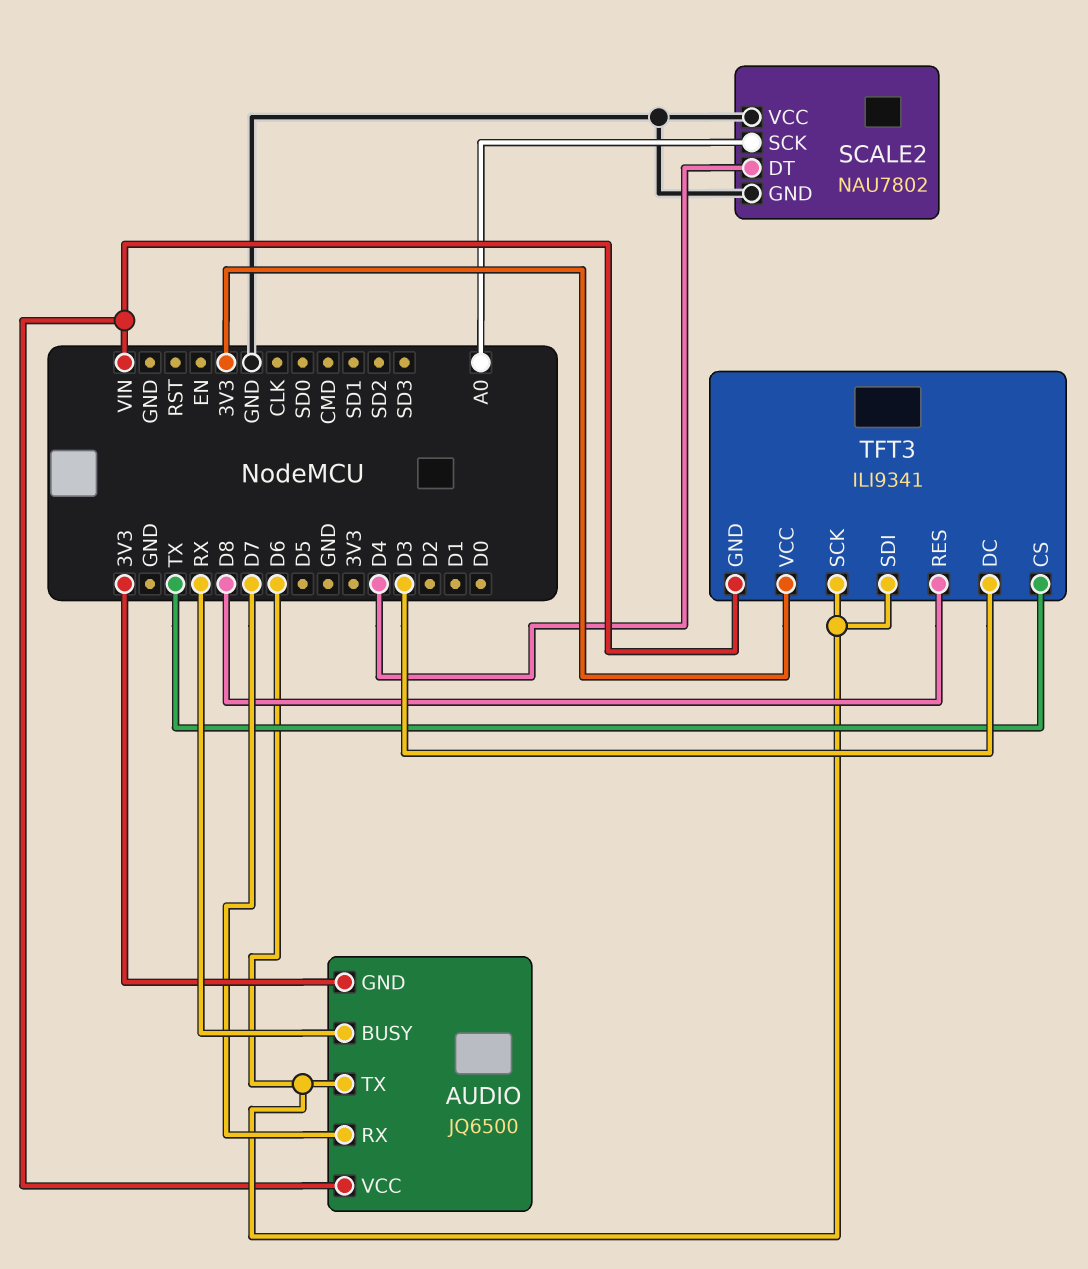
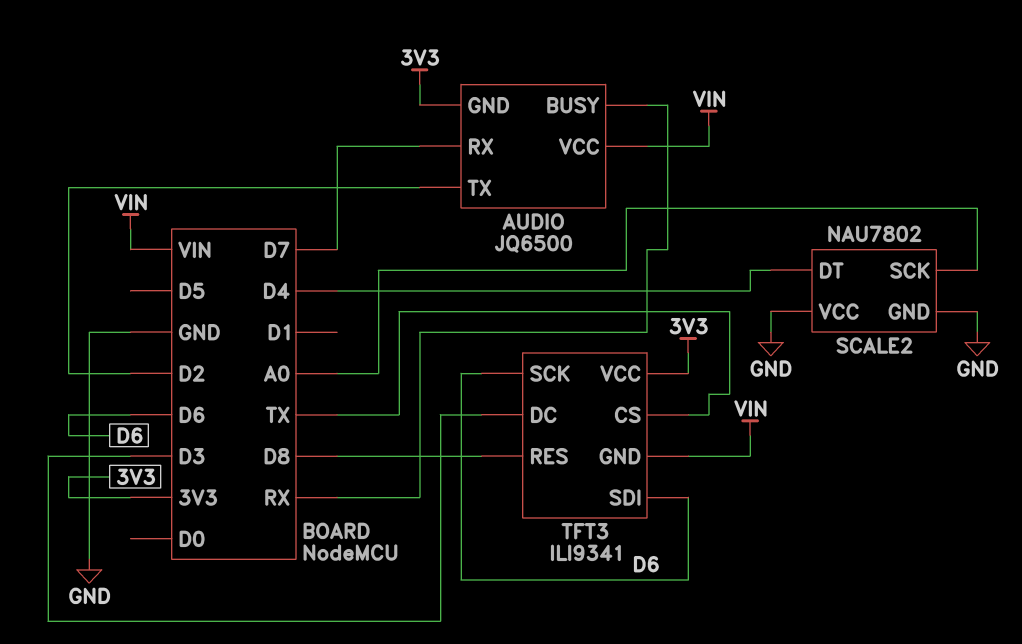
AUDIO pin TX: D6 -> D2

